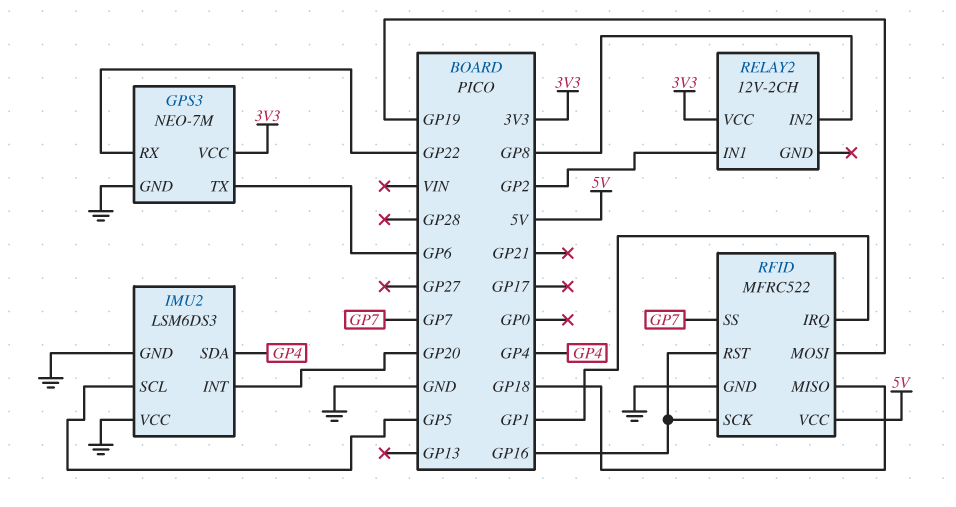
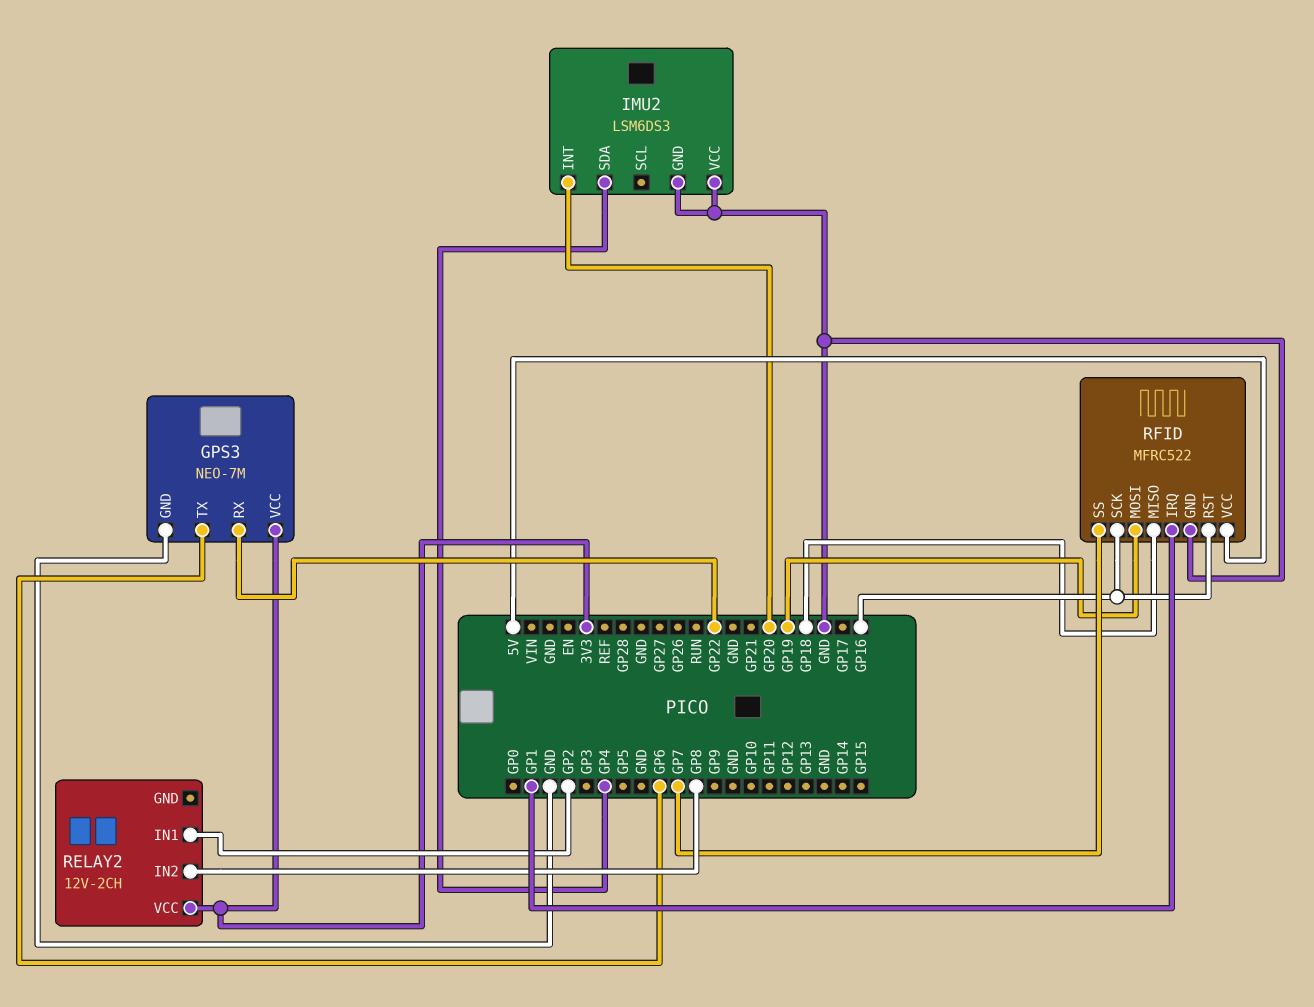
IMU2 pin SCL: GP5 -> none

